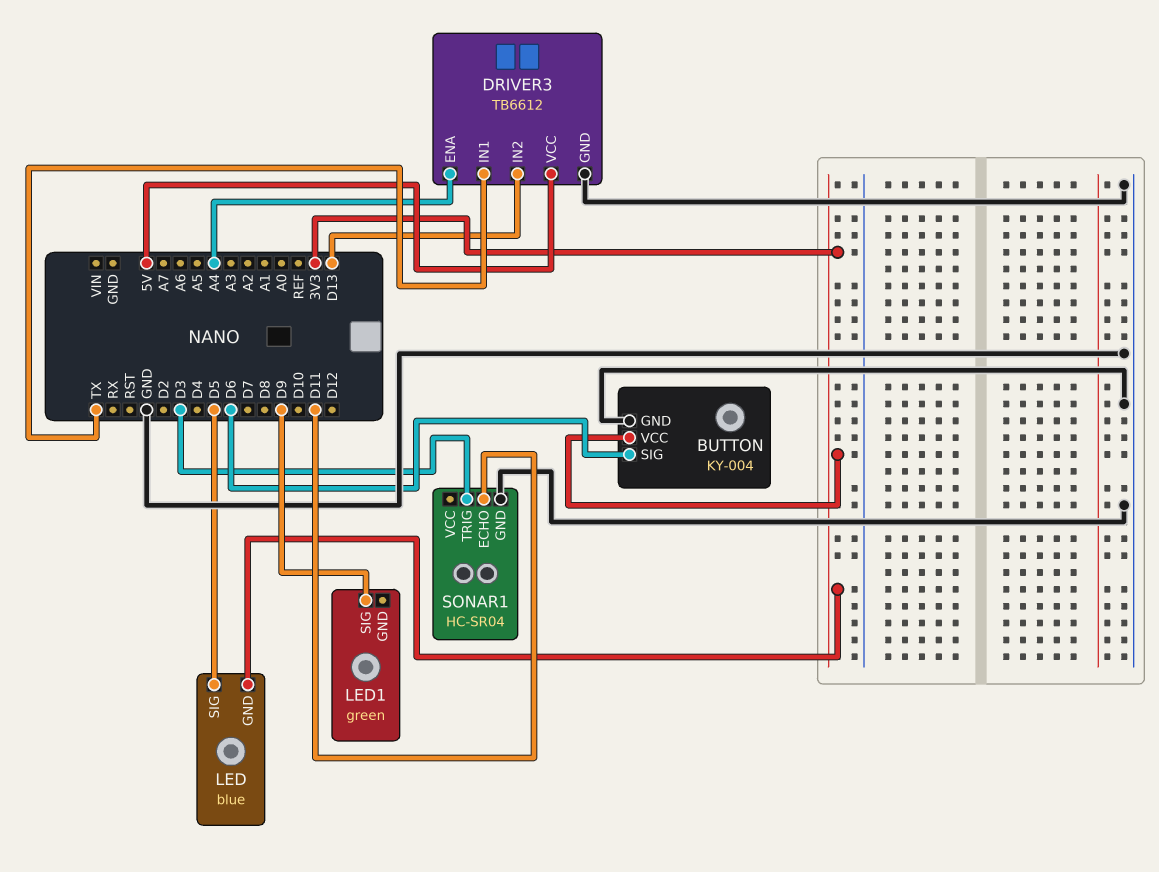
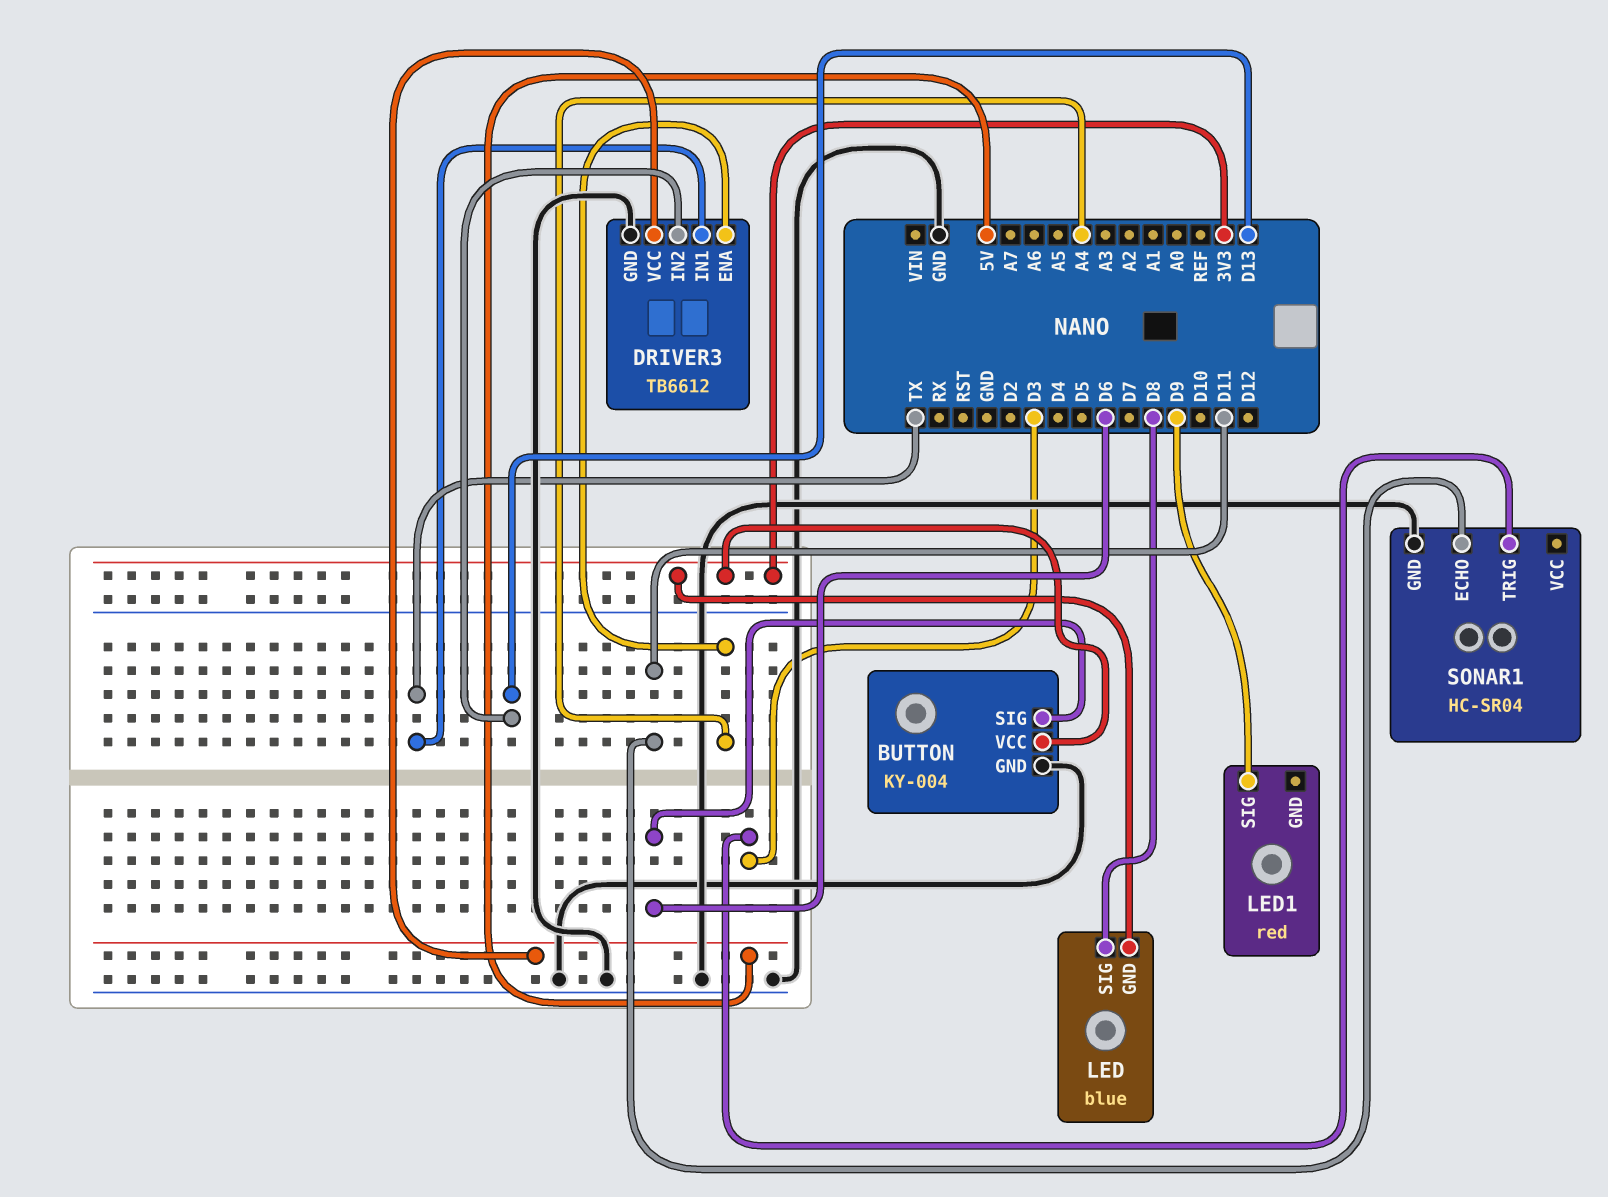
LED pin SIG: D5 -> D8
LED1: green -> red

